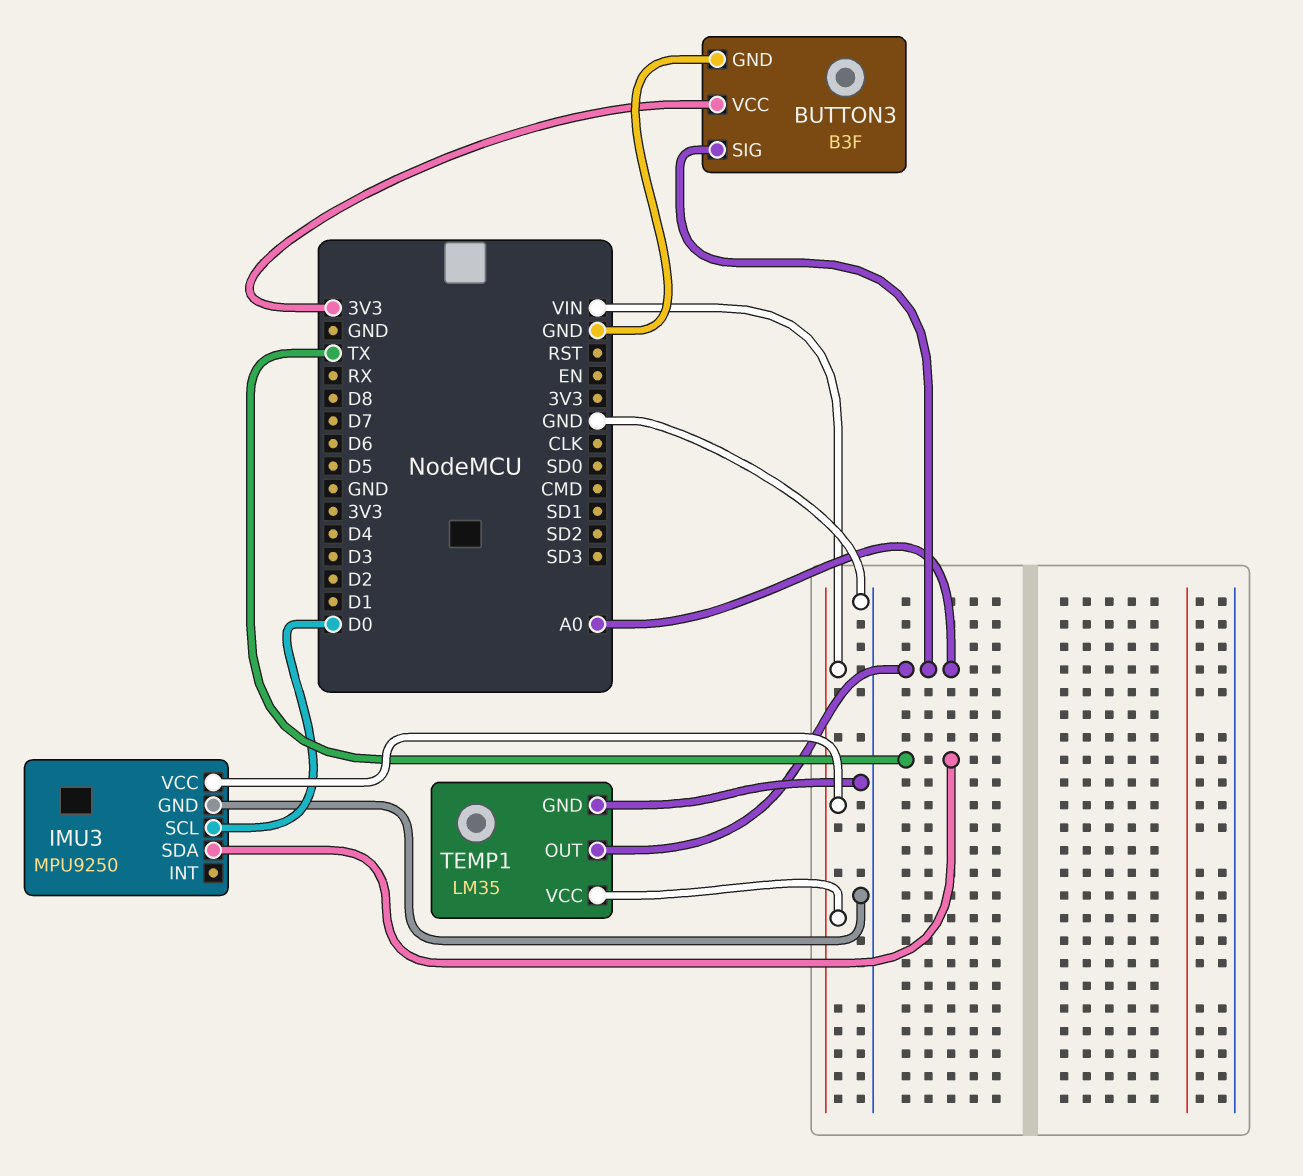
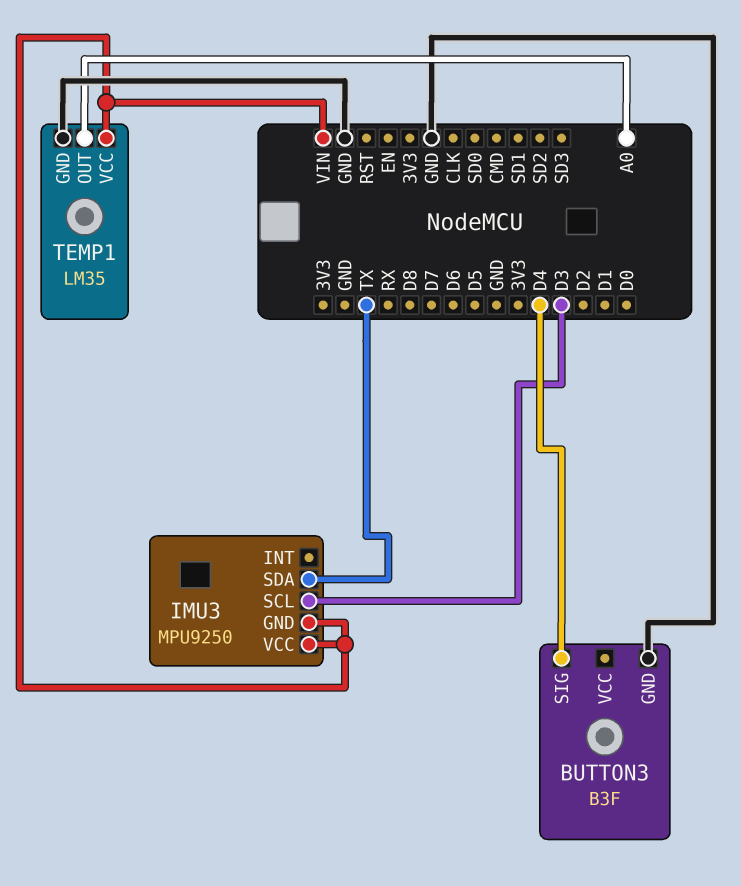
BUTTON3 pin SIG: A0 -> D4
BUTTON3 pin VCC: 3V3 -> none
IMU3 pin GND: GND -> VIN
IMU3 pin SCL: D0 -> D3

